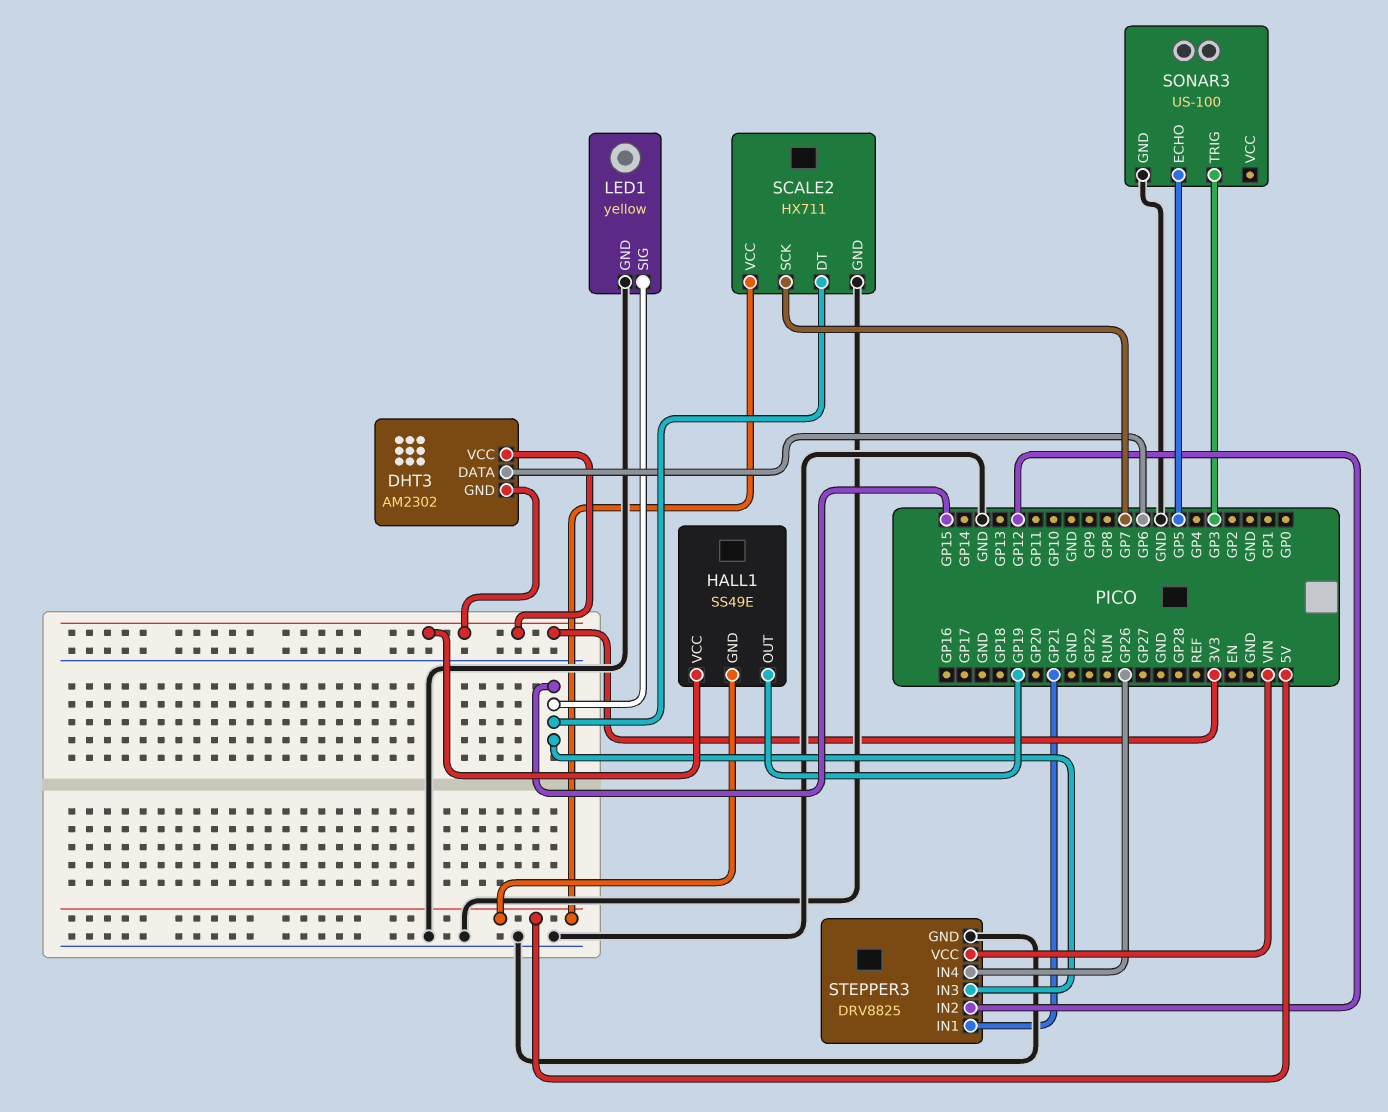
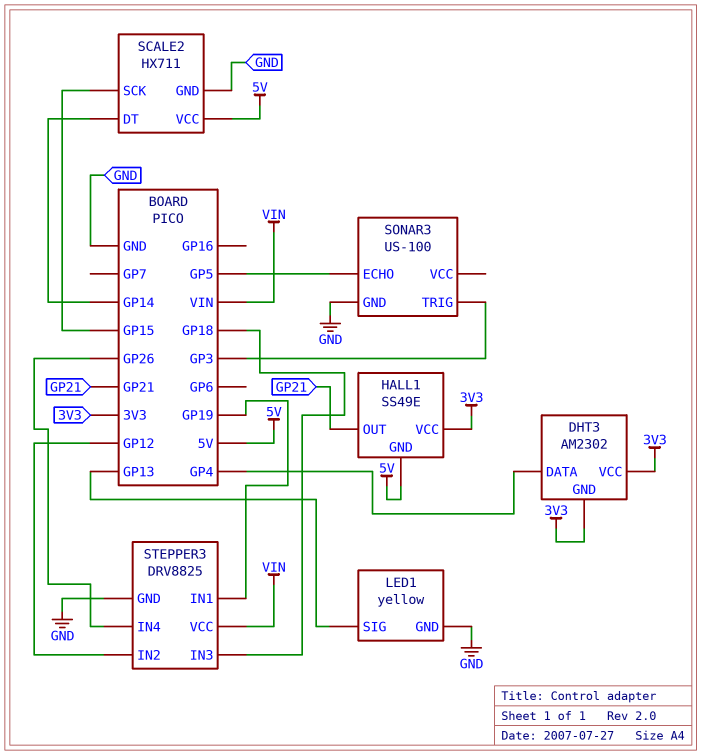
DHT3 pin DATA: GP6 -> GP4
HALL1 pin OUT: GP19 -> GP21
LED1 pin SIG: GP15 -> GP13
SCALE2 pin DT: GP15 -> GP14
SCALE2 pin SCK: GP7 -> GP15
STEPPER3 pin IN1: GP21 -> GP19
STEPPER3 pin IN3: GP15 -> GP18

